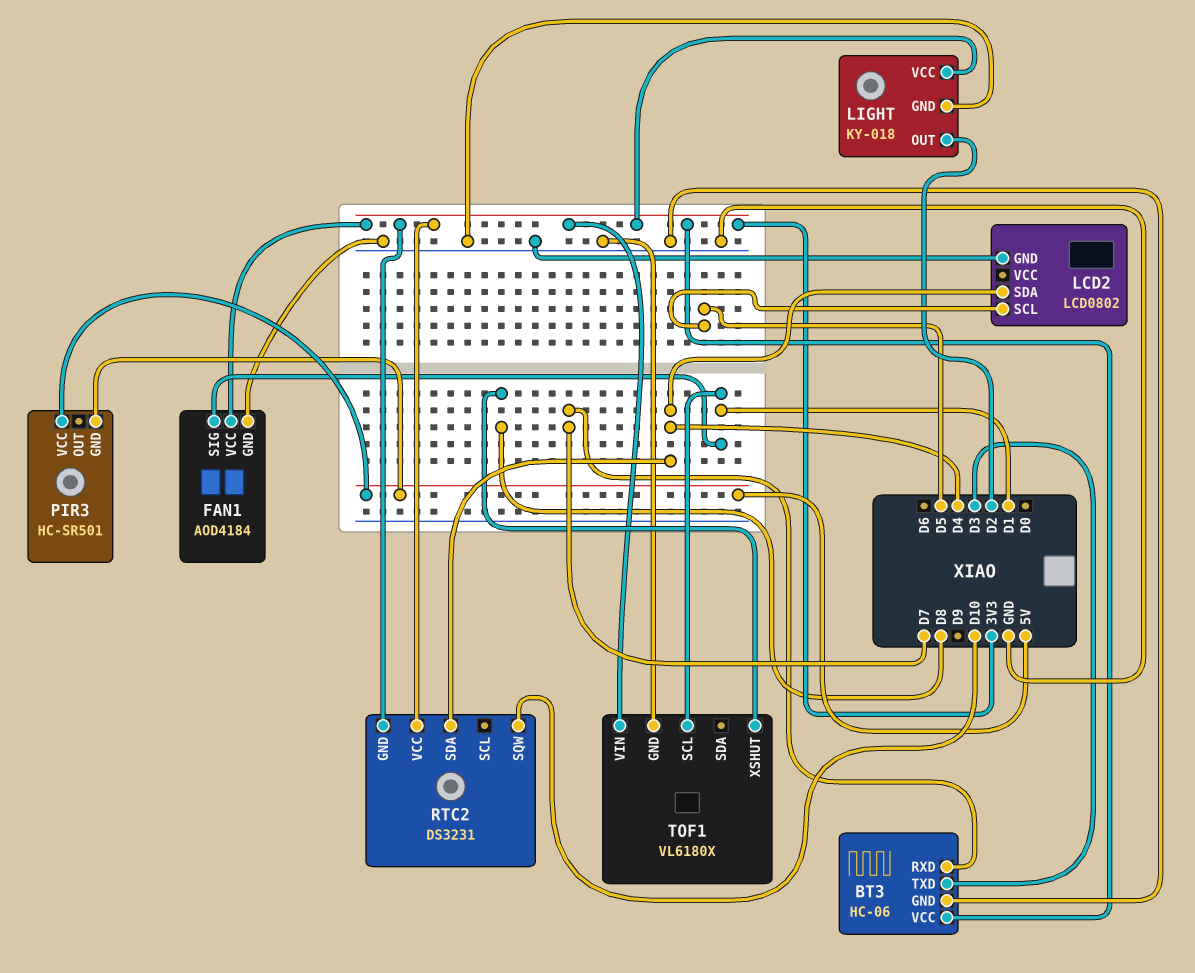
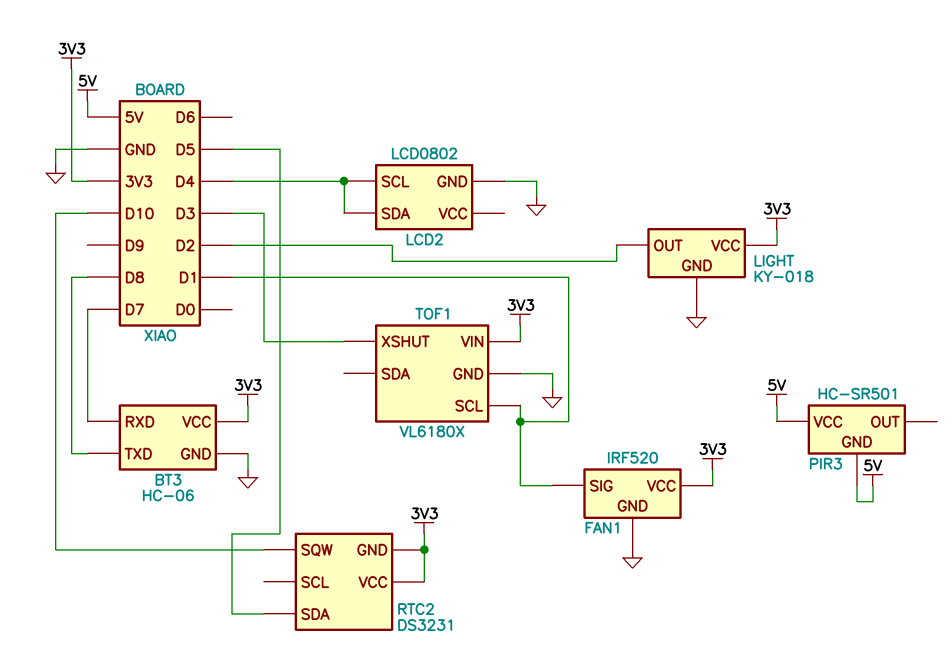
BT3 pin TXD: D3 -> D8
FAN1: AOD4184 -> IRF520
LCD2 pin SCL: D5 -> D4
RTC2 pin SDA: D4 -> D5
TOF1 pin XSHUT: D8 -> D3

